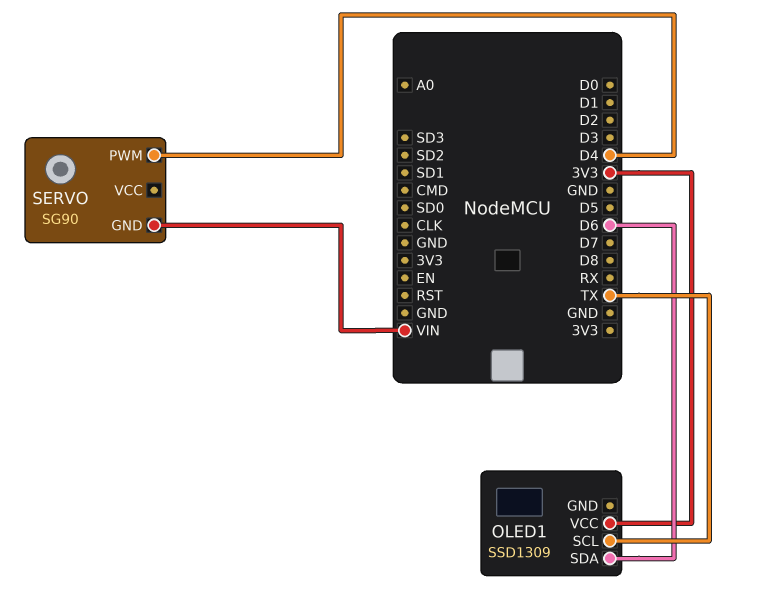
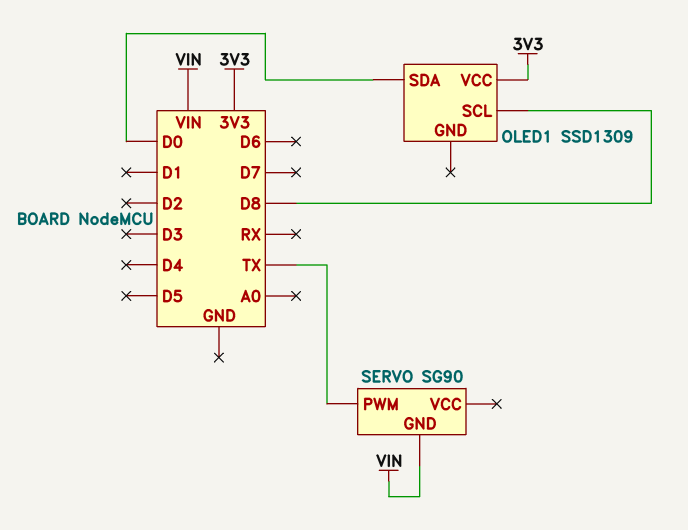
OLED1 pin SCL: TX -> D8
OLED1 pin SDA: D6 -> D0
SERVO pin PWM: D4 -> TX

